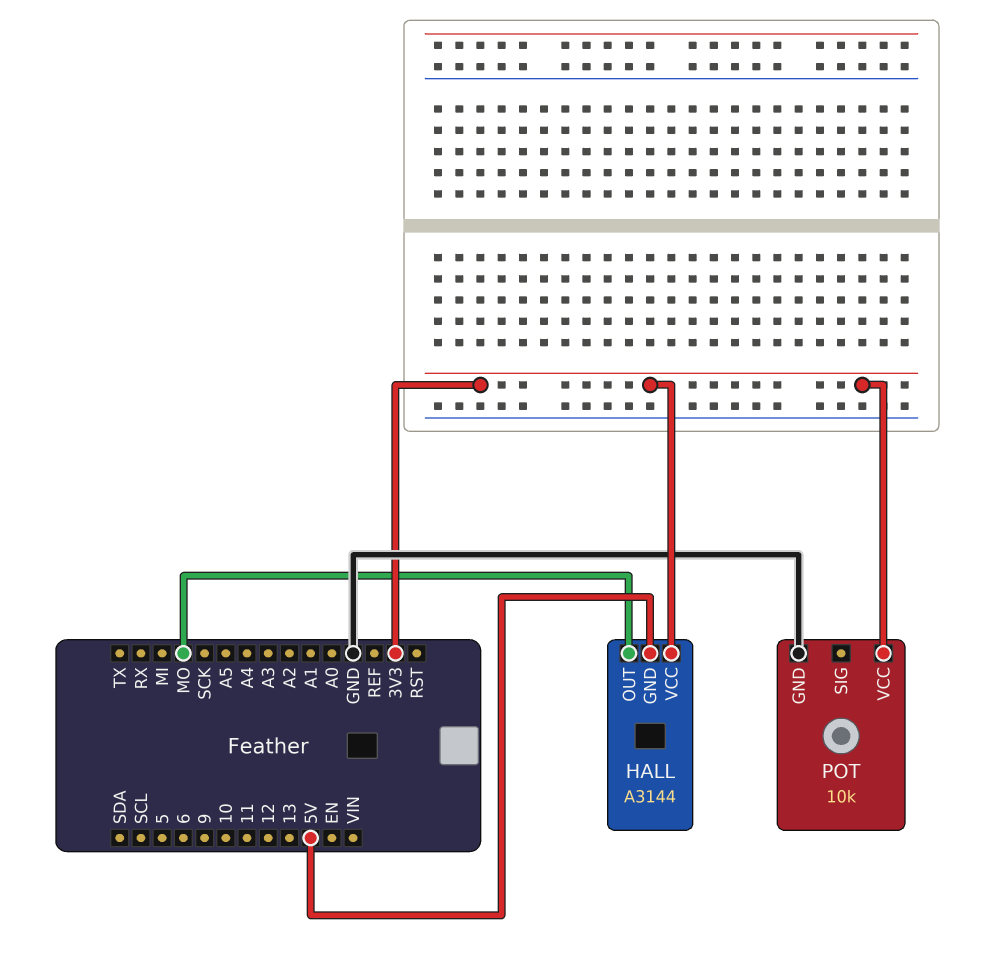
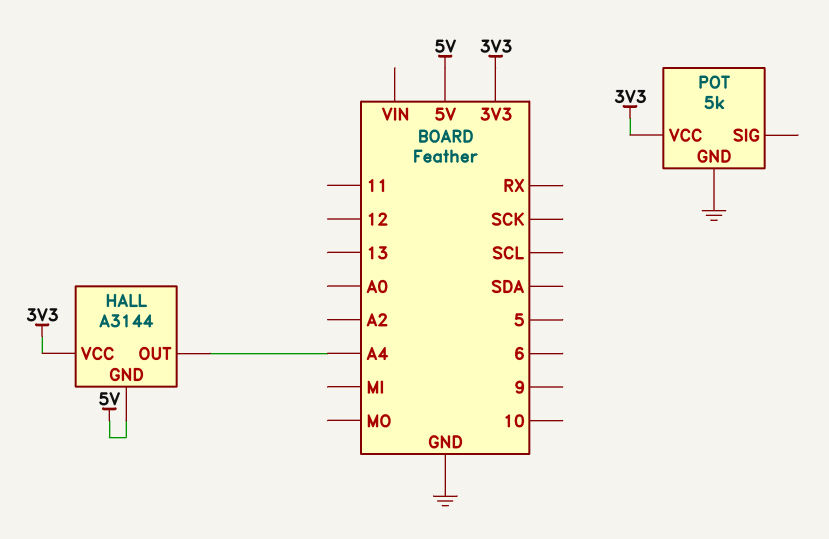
HALL pin OUT: MO -> A4
POT: 10k -> 5k

